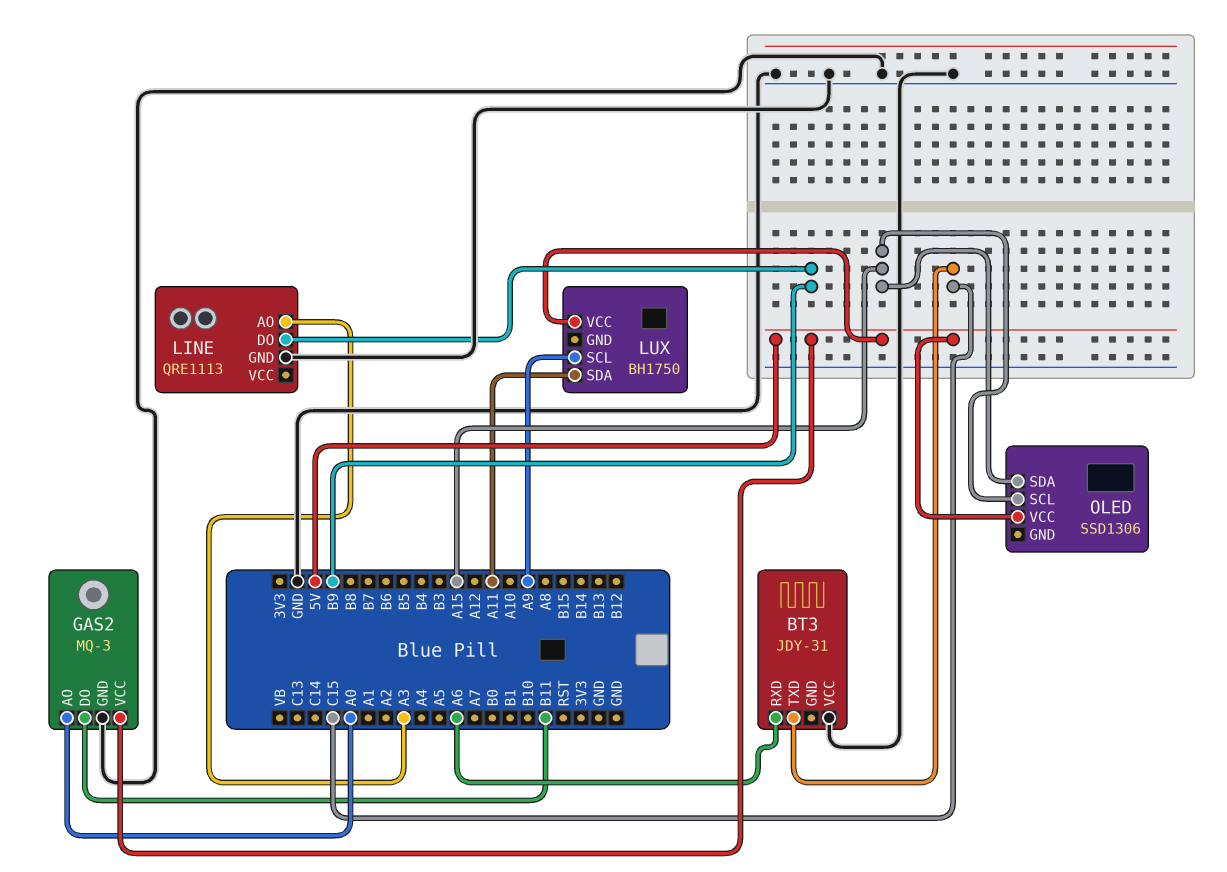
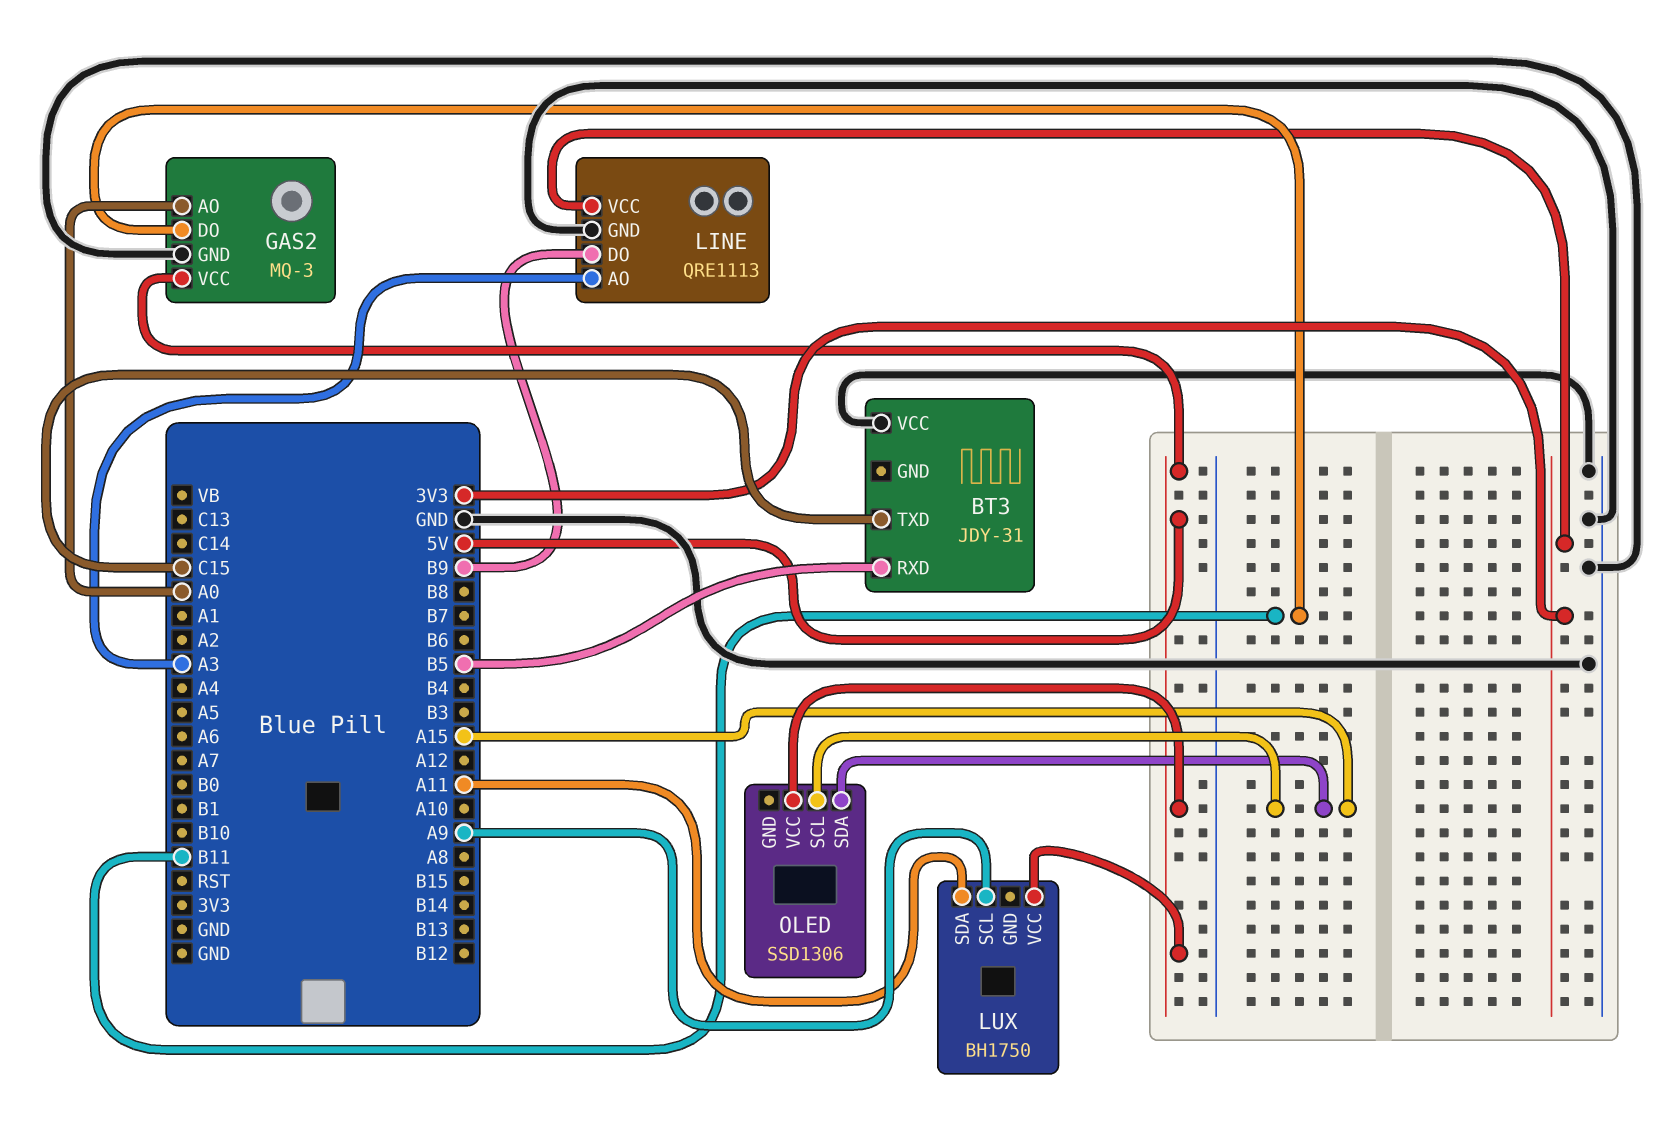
BT3 pin RXD: A6 -> B5
LINE pin VCC: none -> 3V3

